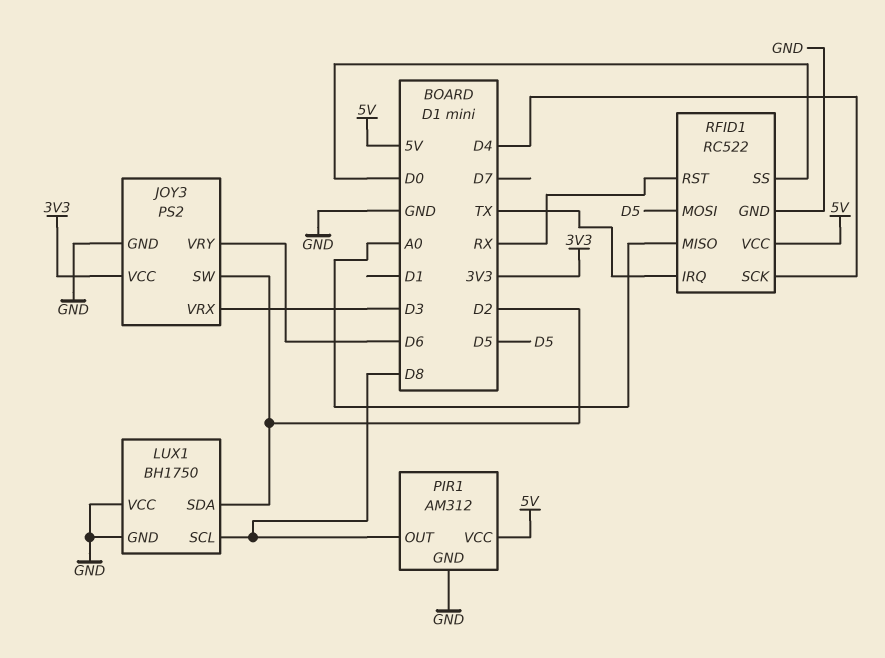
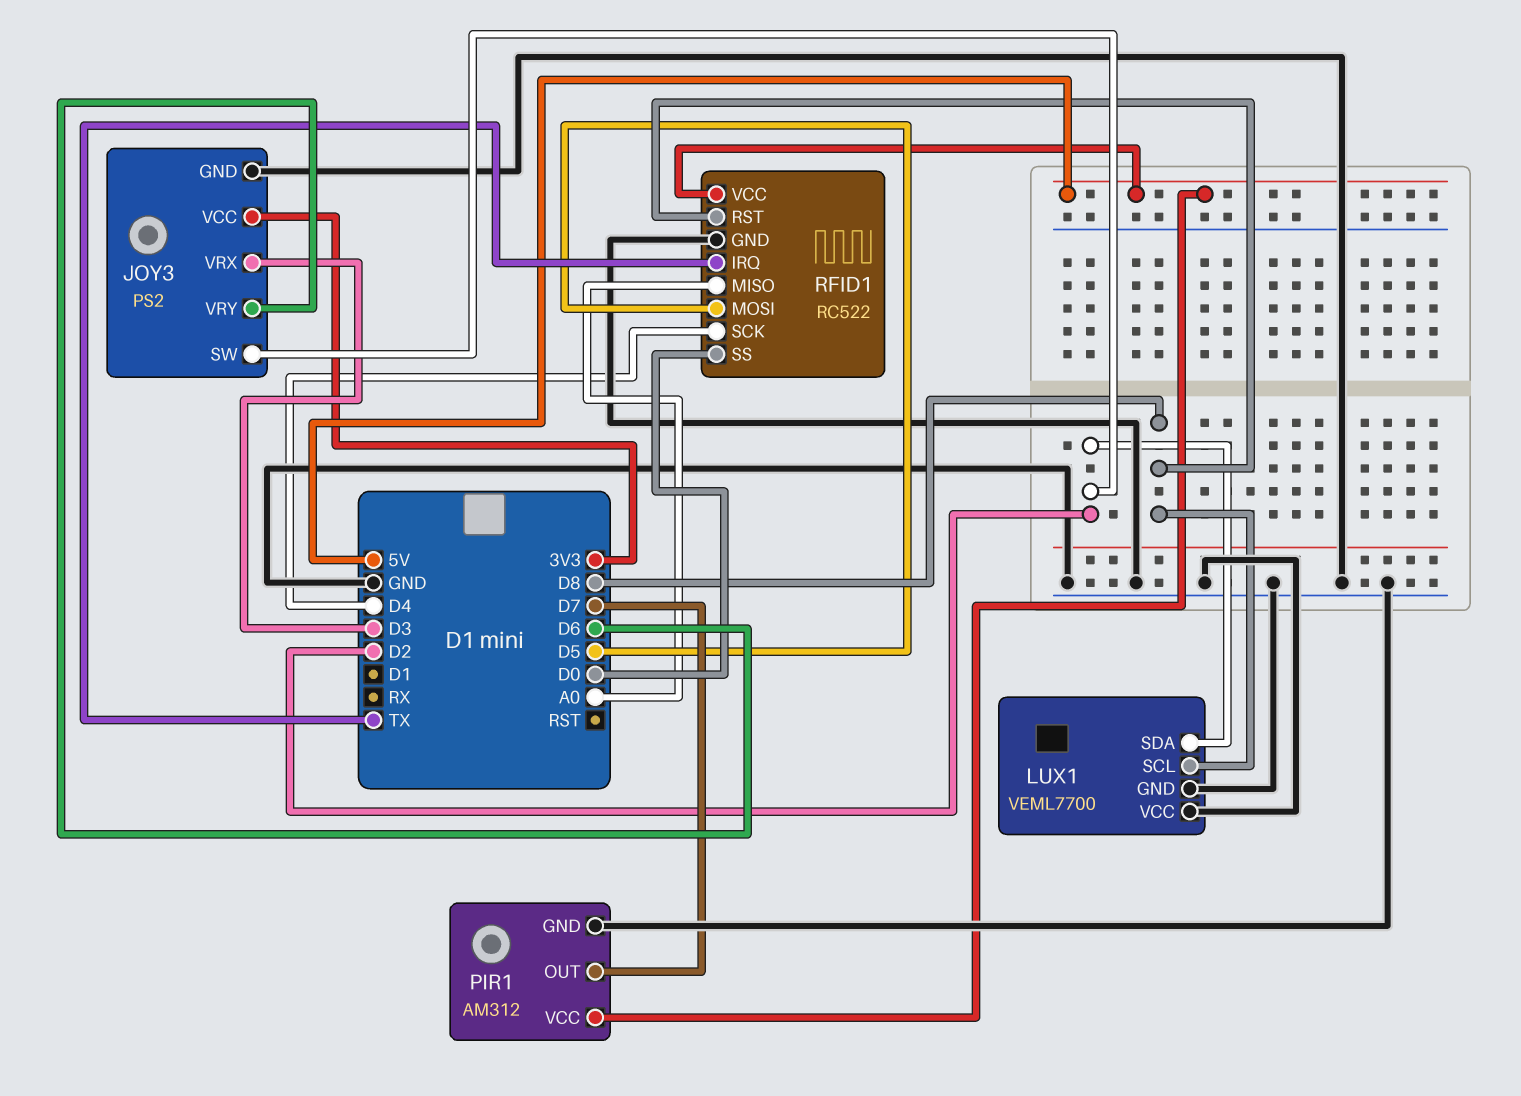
LUX1: BH1750 -> VEML7700
PIR1 pin OUT: D8 -> D7
RFID1 pin RST: RX -> D8

